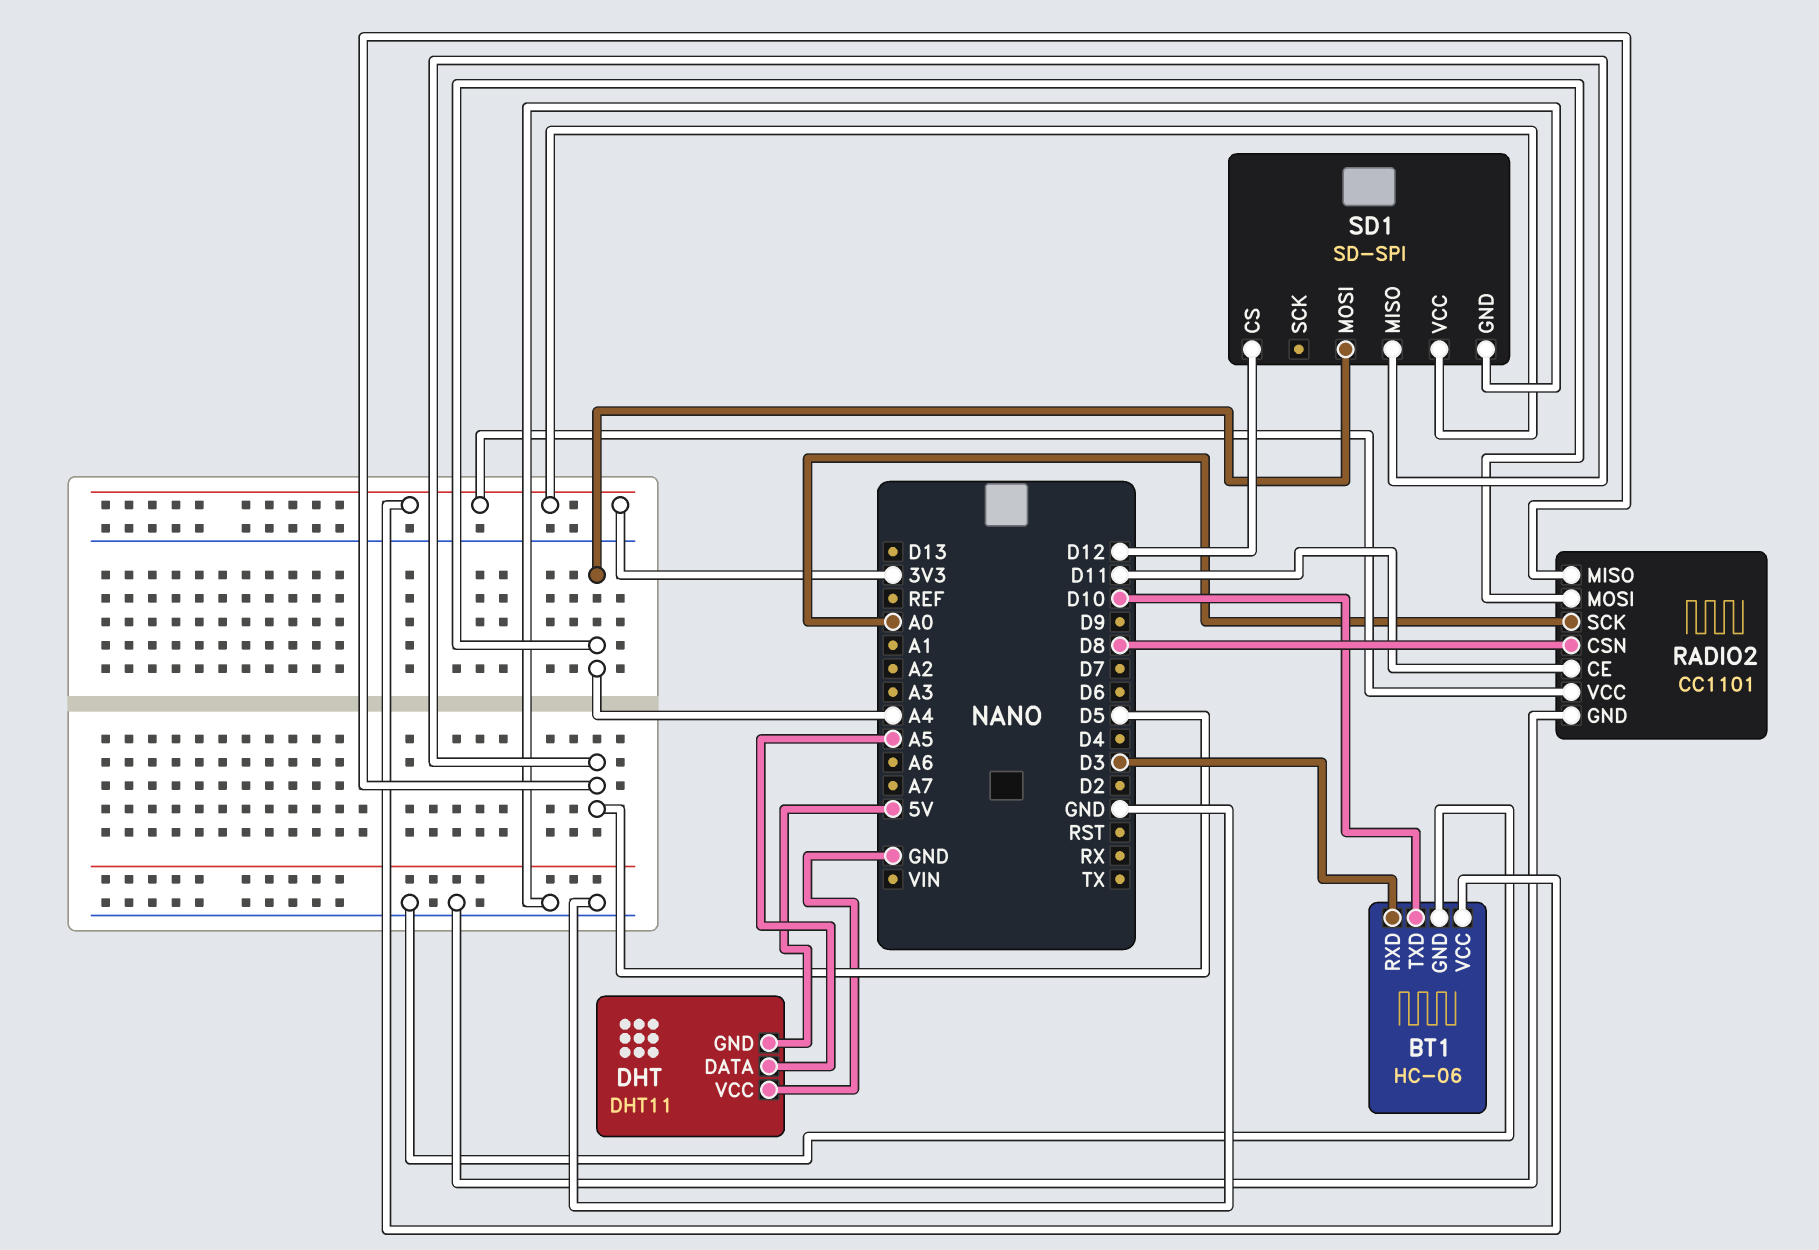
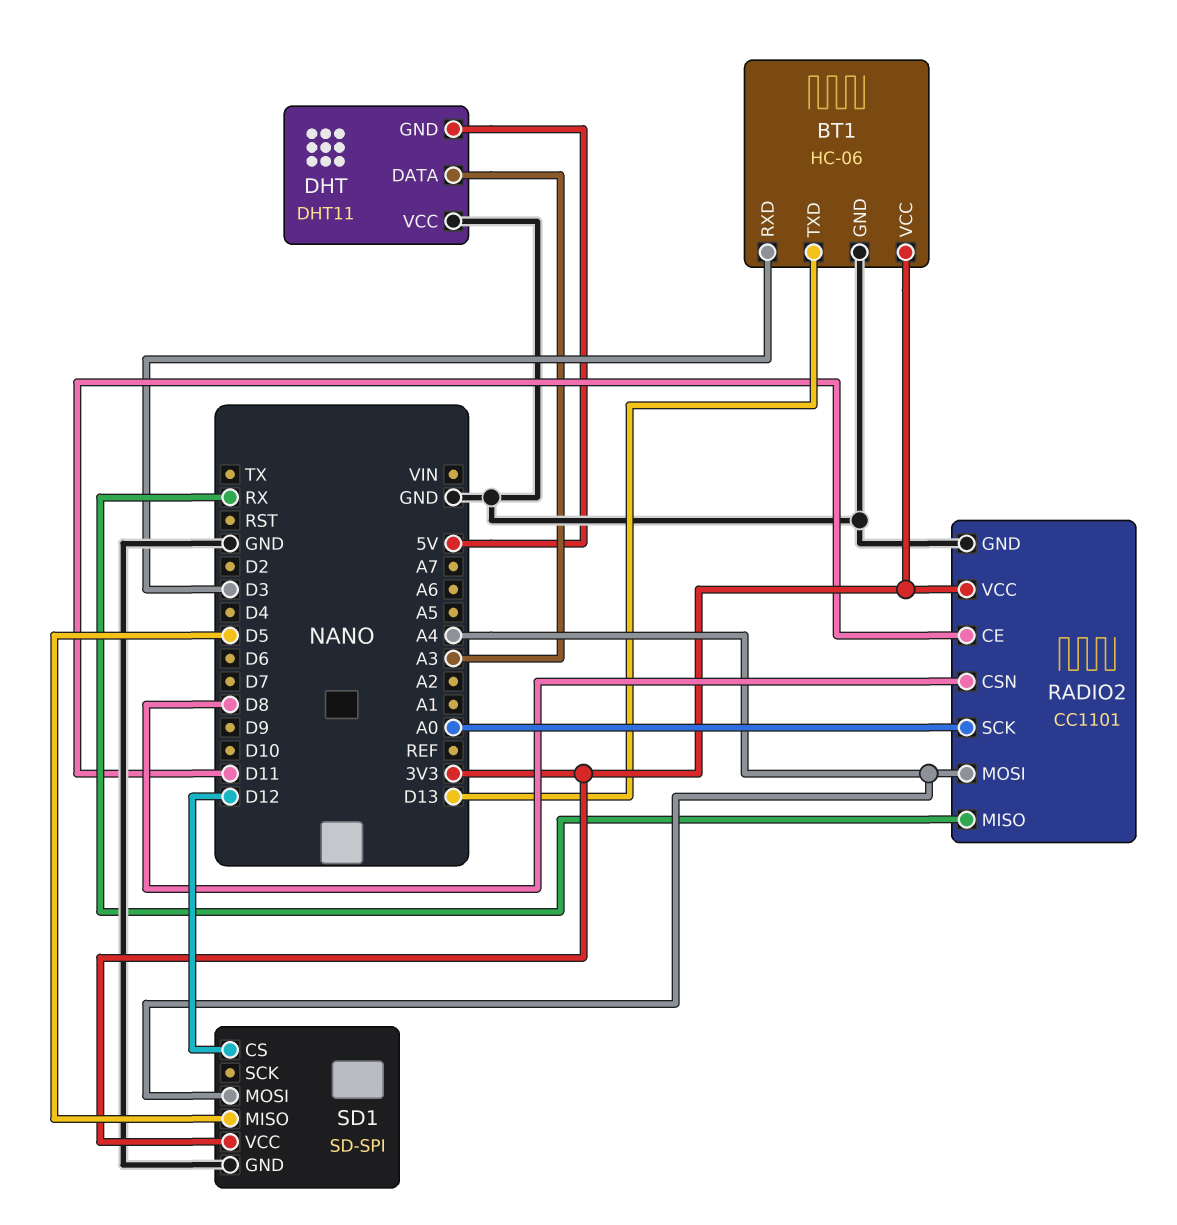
BT1 pin TXD: D10 -> D13
DHT pin DATA: A5 -> A3
RADIO2 pin MISO: D5 -> RX

